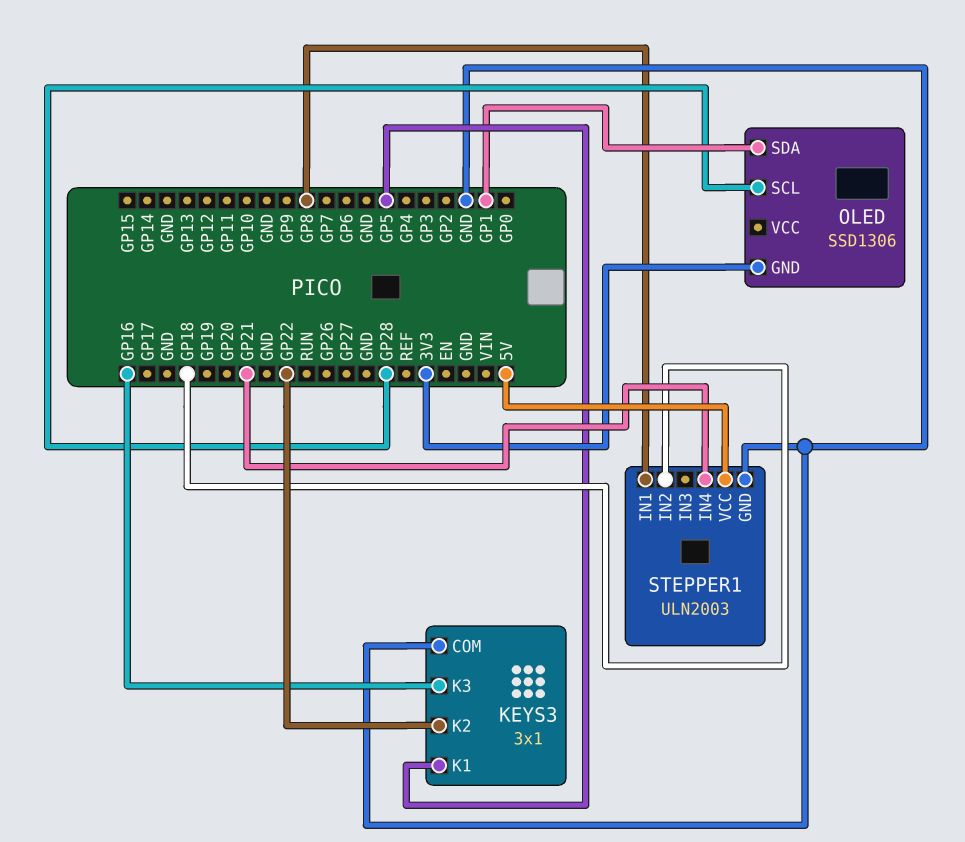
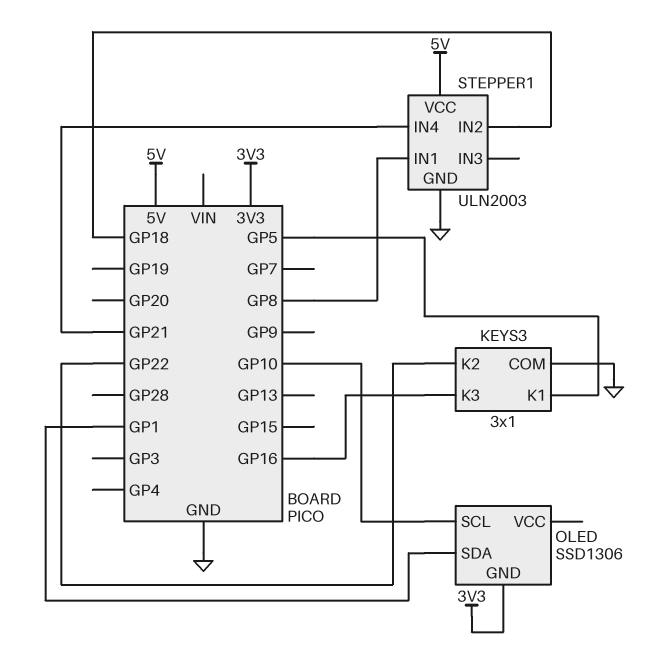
OLED pin SCL: GP28 -> GP10

